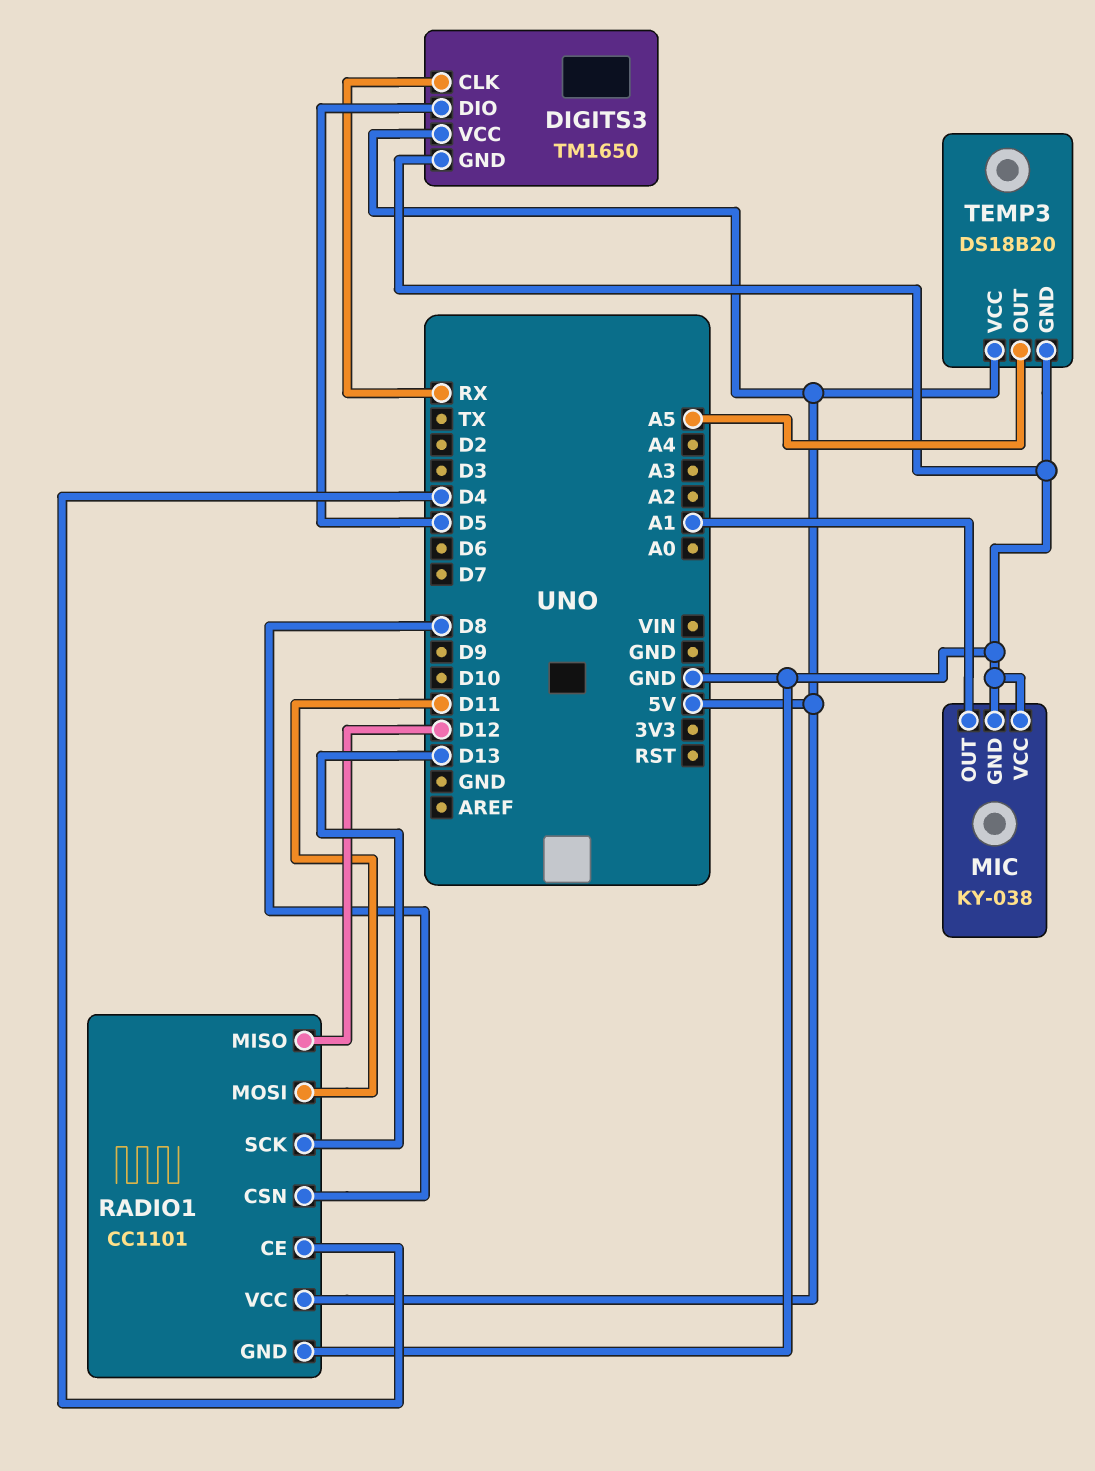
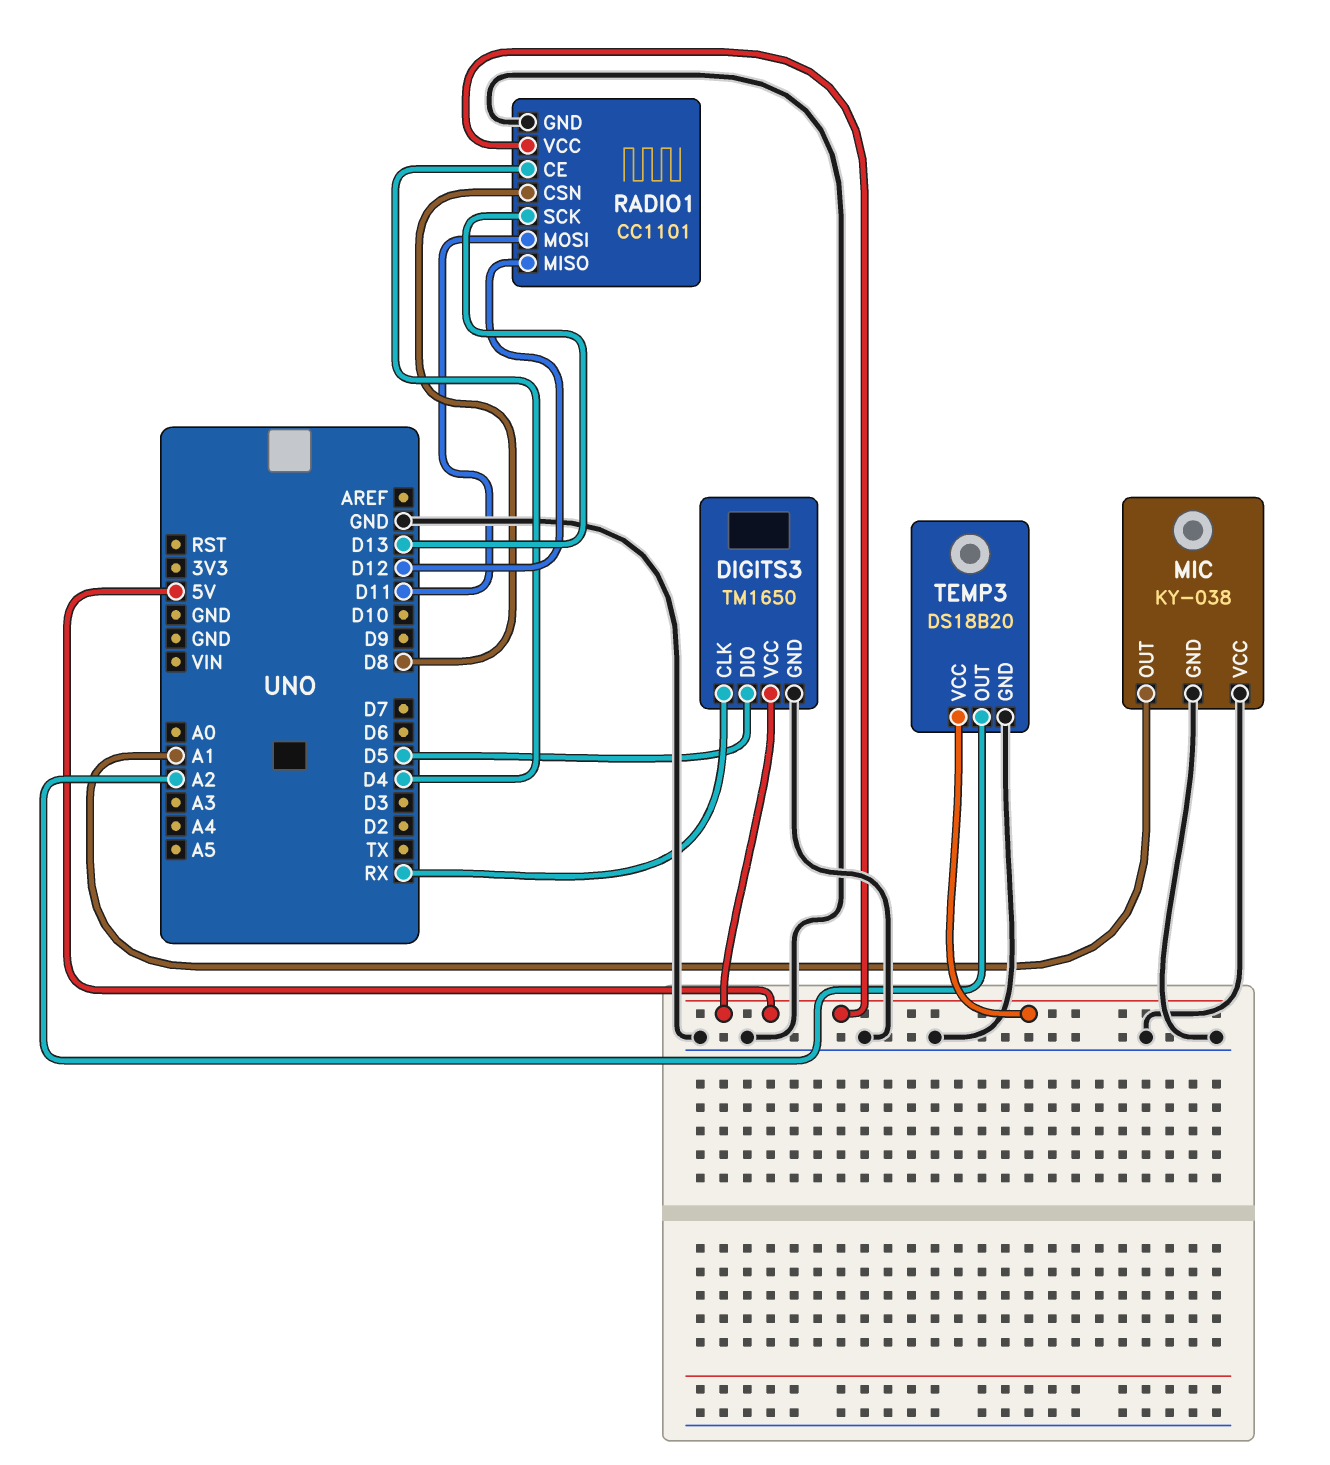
TEMP3 pin OUT: A5 -> A2

